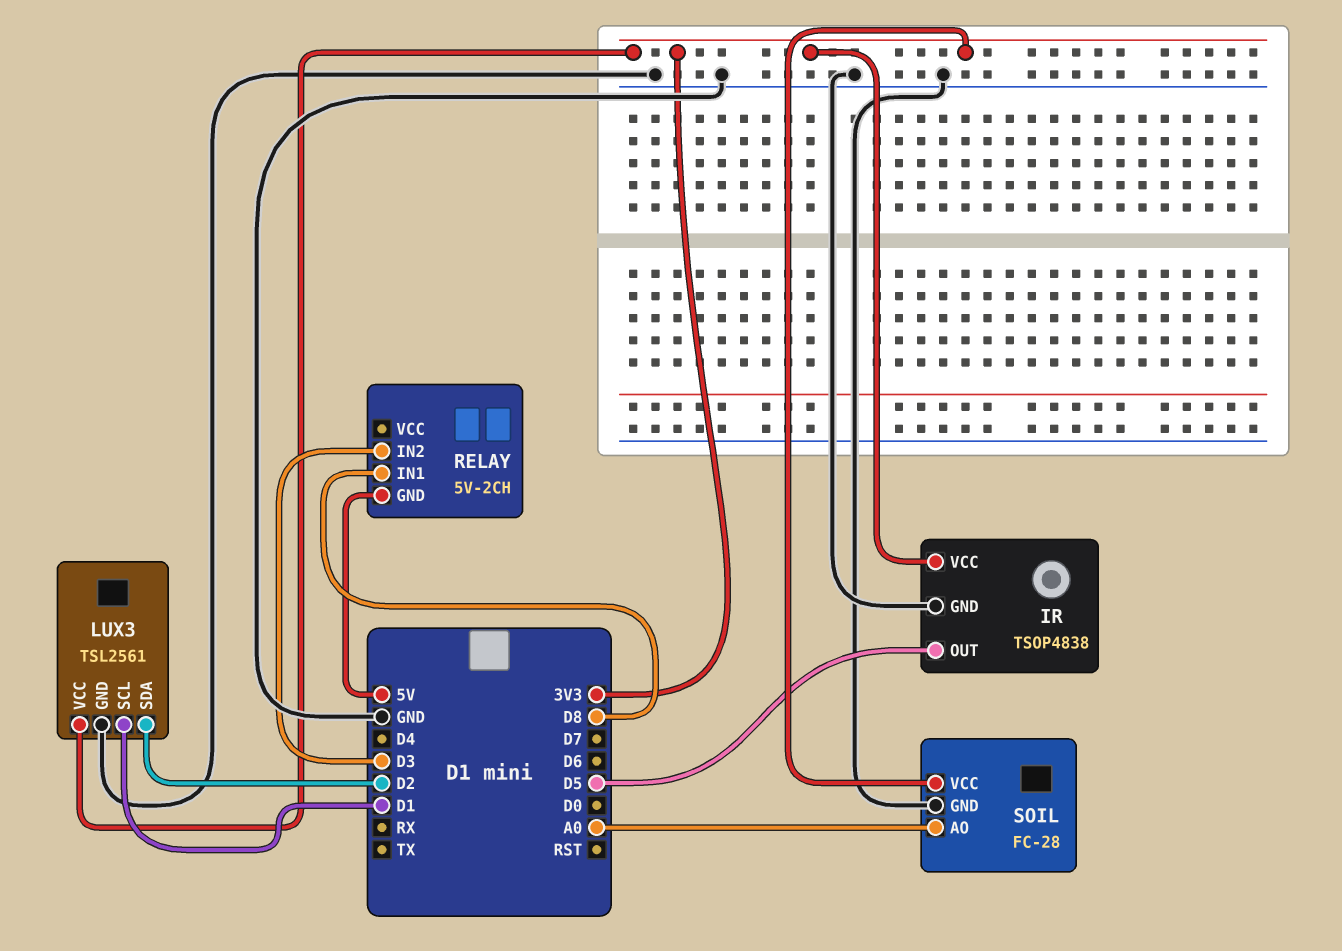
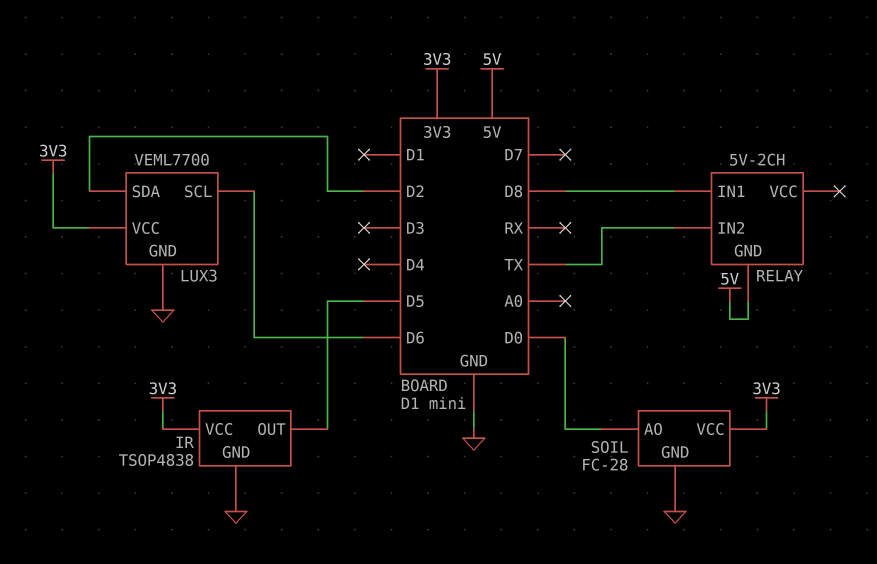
LUX3: TSL2561 -> VEML7700
LUX3 pin SCL: D1 -> D6
RELAY pin IN2: D3 -> TX
SOIL pin AO: A0 -> D0

